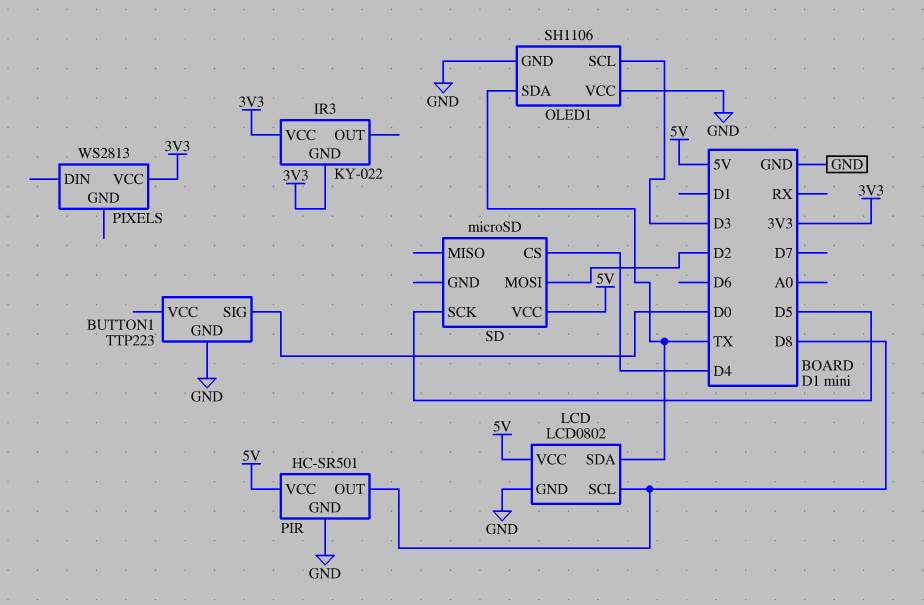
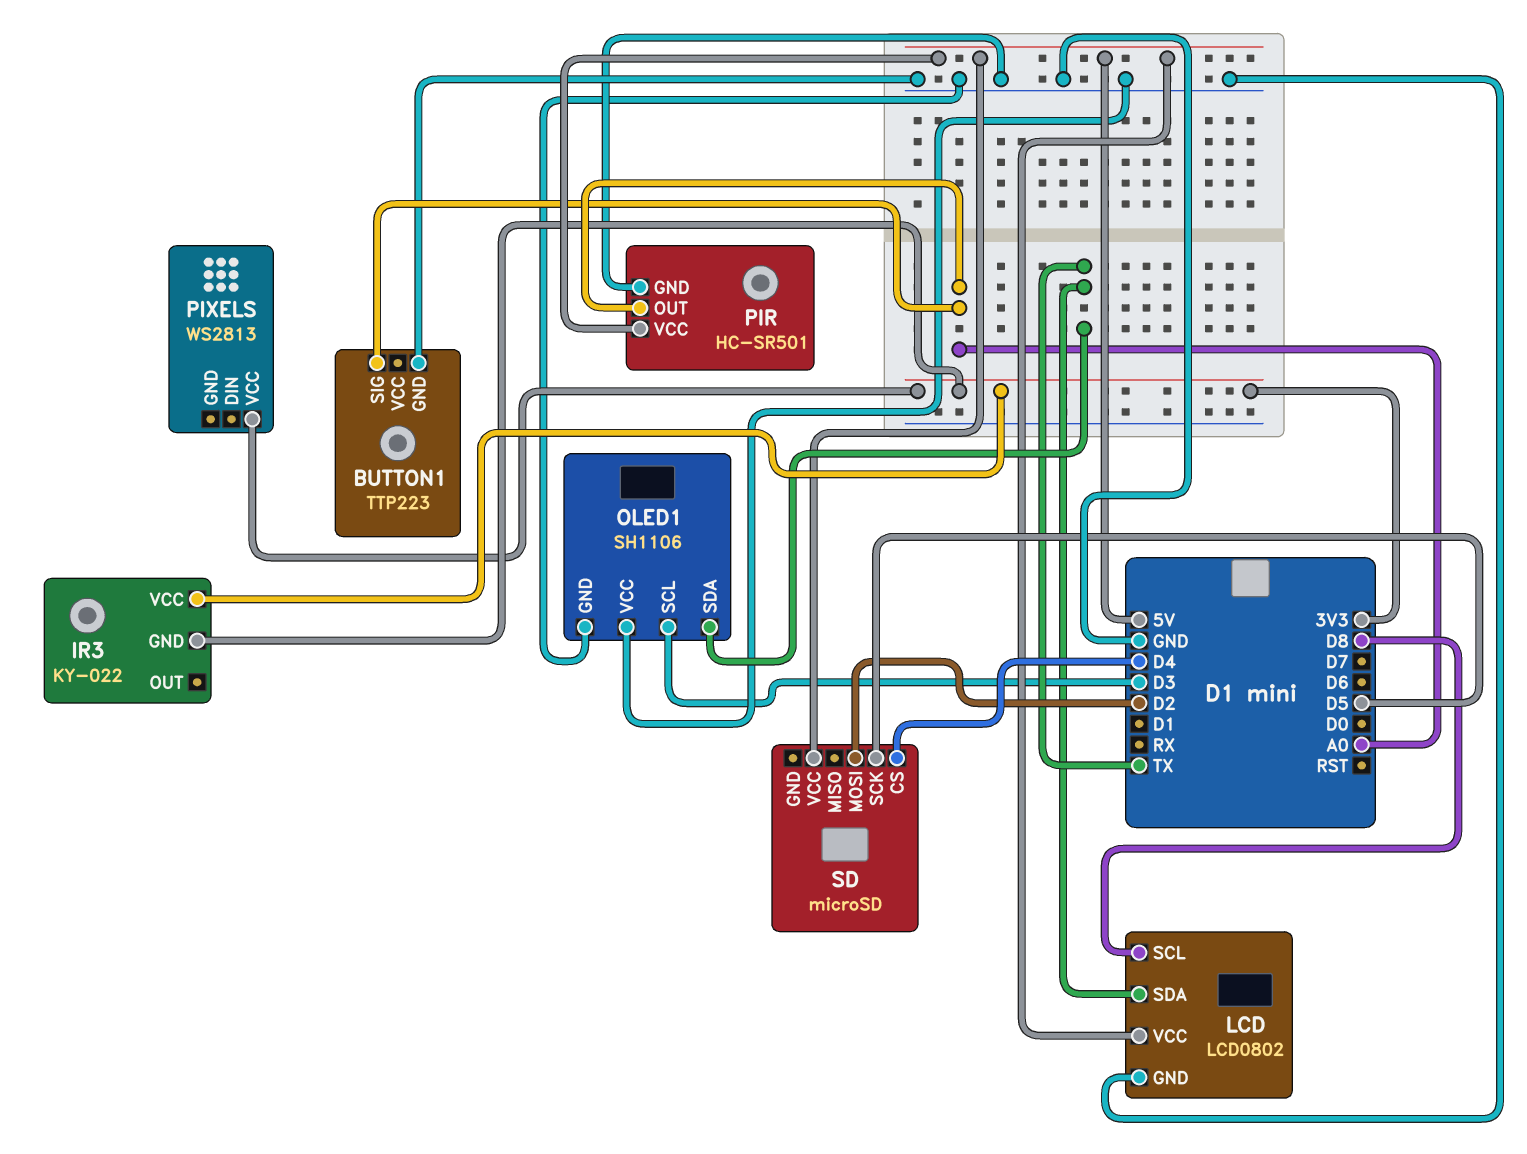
BUTTON1 pin SIG: D0 -> A0
PIR pin OUT: D8 -> A0

